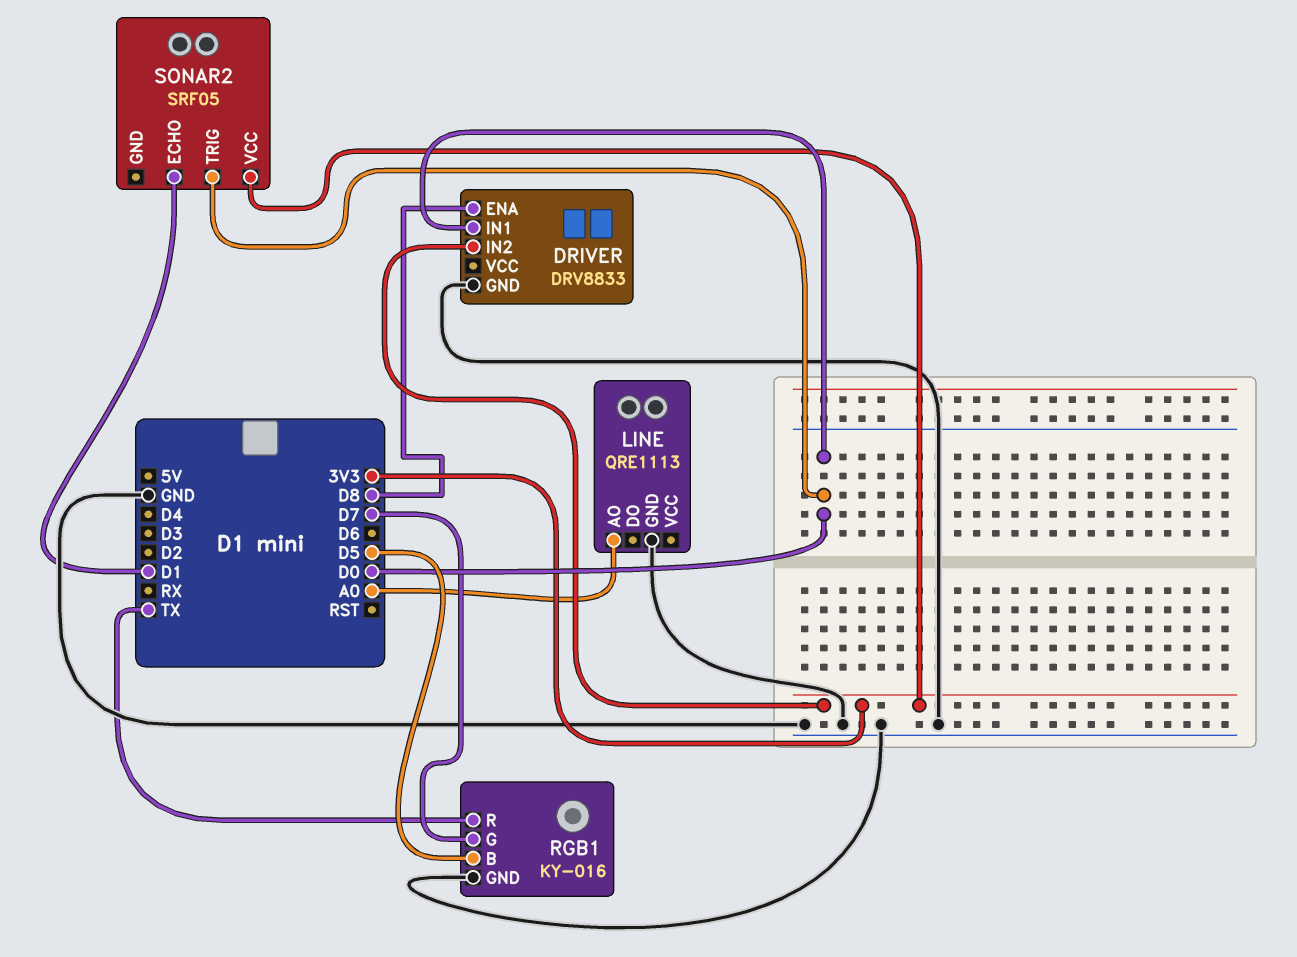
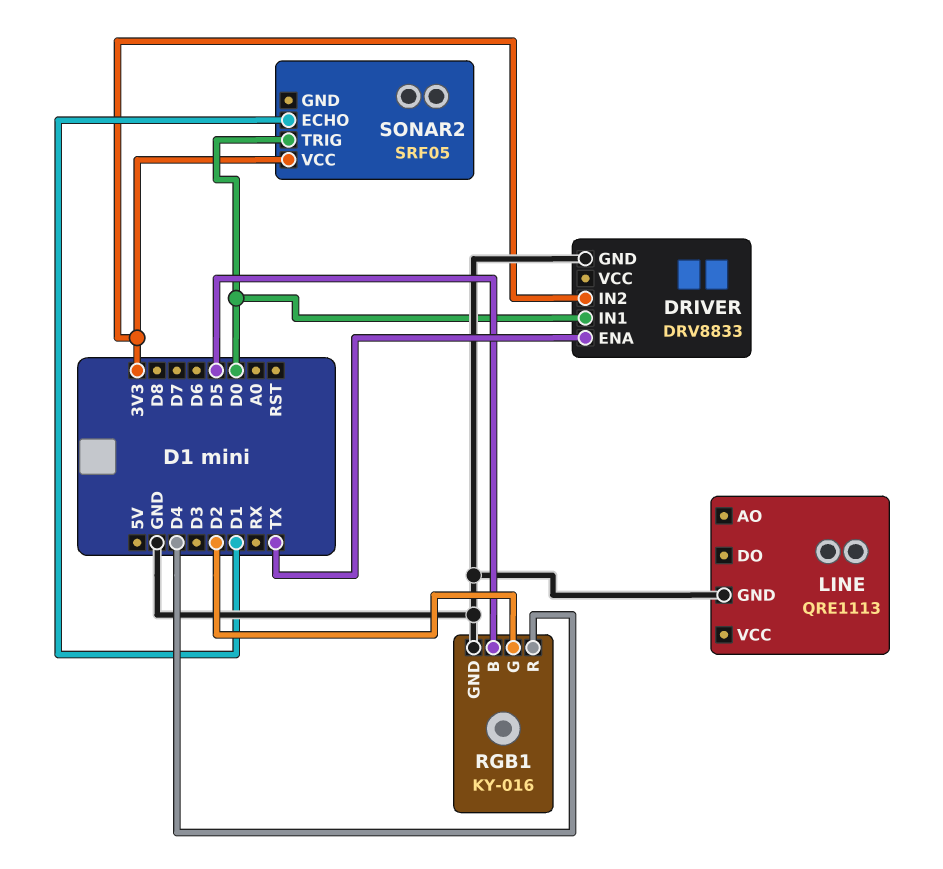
DRIVER pin ENA: D8 -> TX
LINE pin AO: A0 -> none
RGB1 pin G: D7 -> D2
RGB1 pin R: TX -> D4

